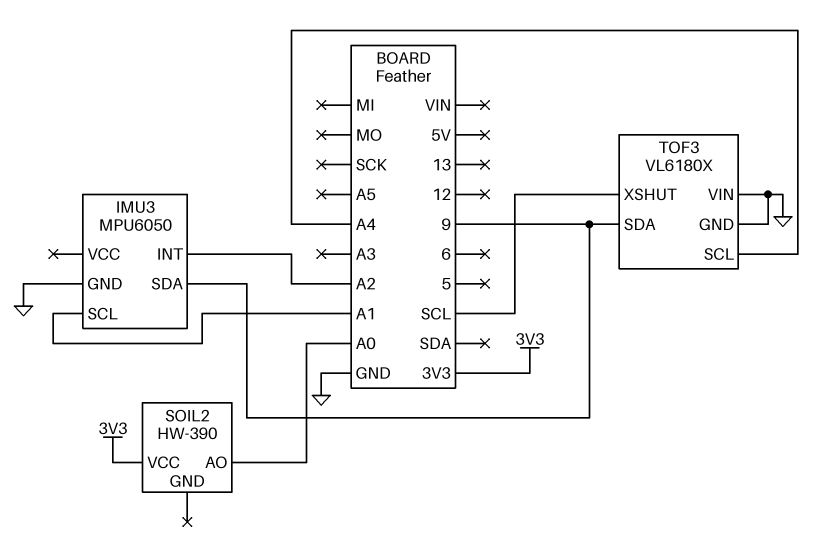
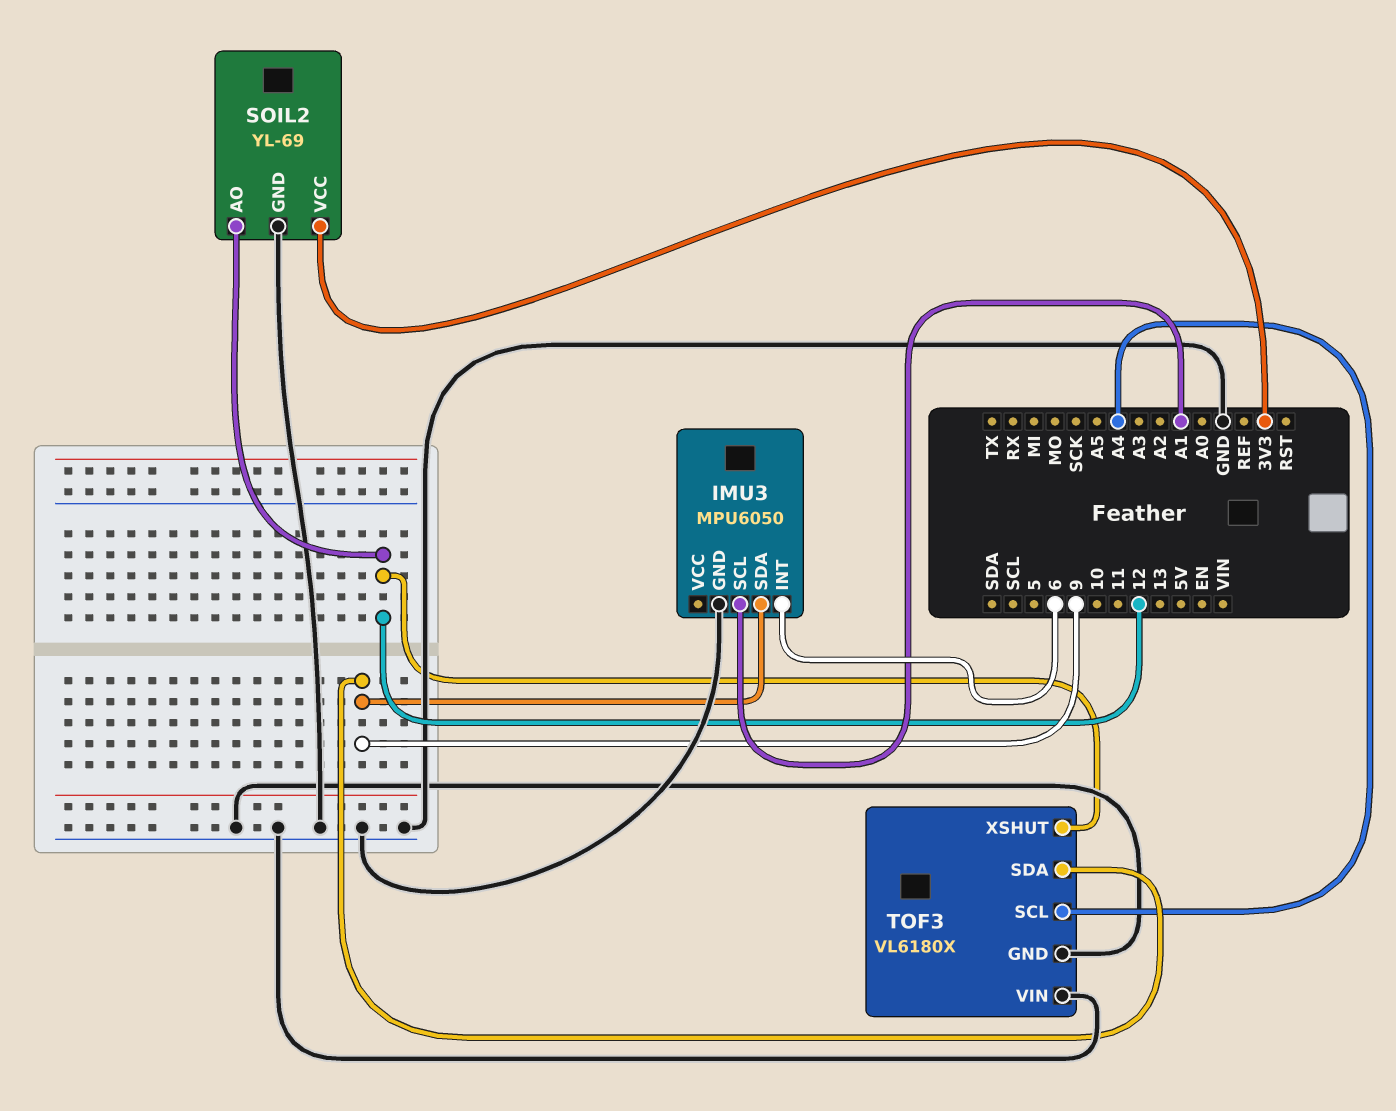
IMU3 pin INT: A2 -> 6
SOIL2: HW-390 -> YL-69
SOIL2 pin AO: A0 -> 12
SOIL2 pin GND: none -> GND
TOF3 pin XSHUT: SCL -> 12

